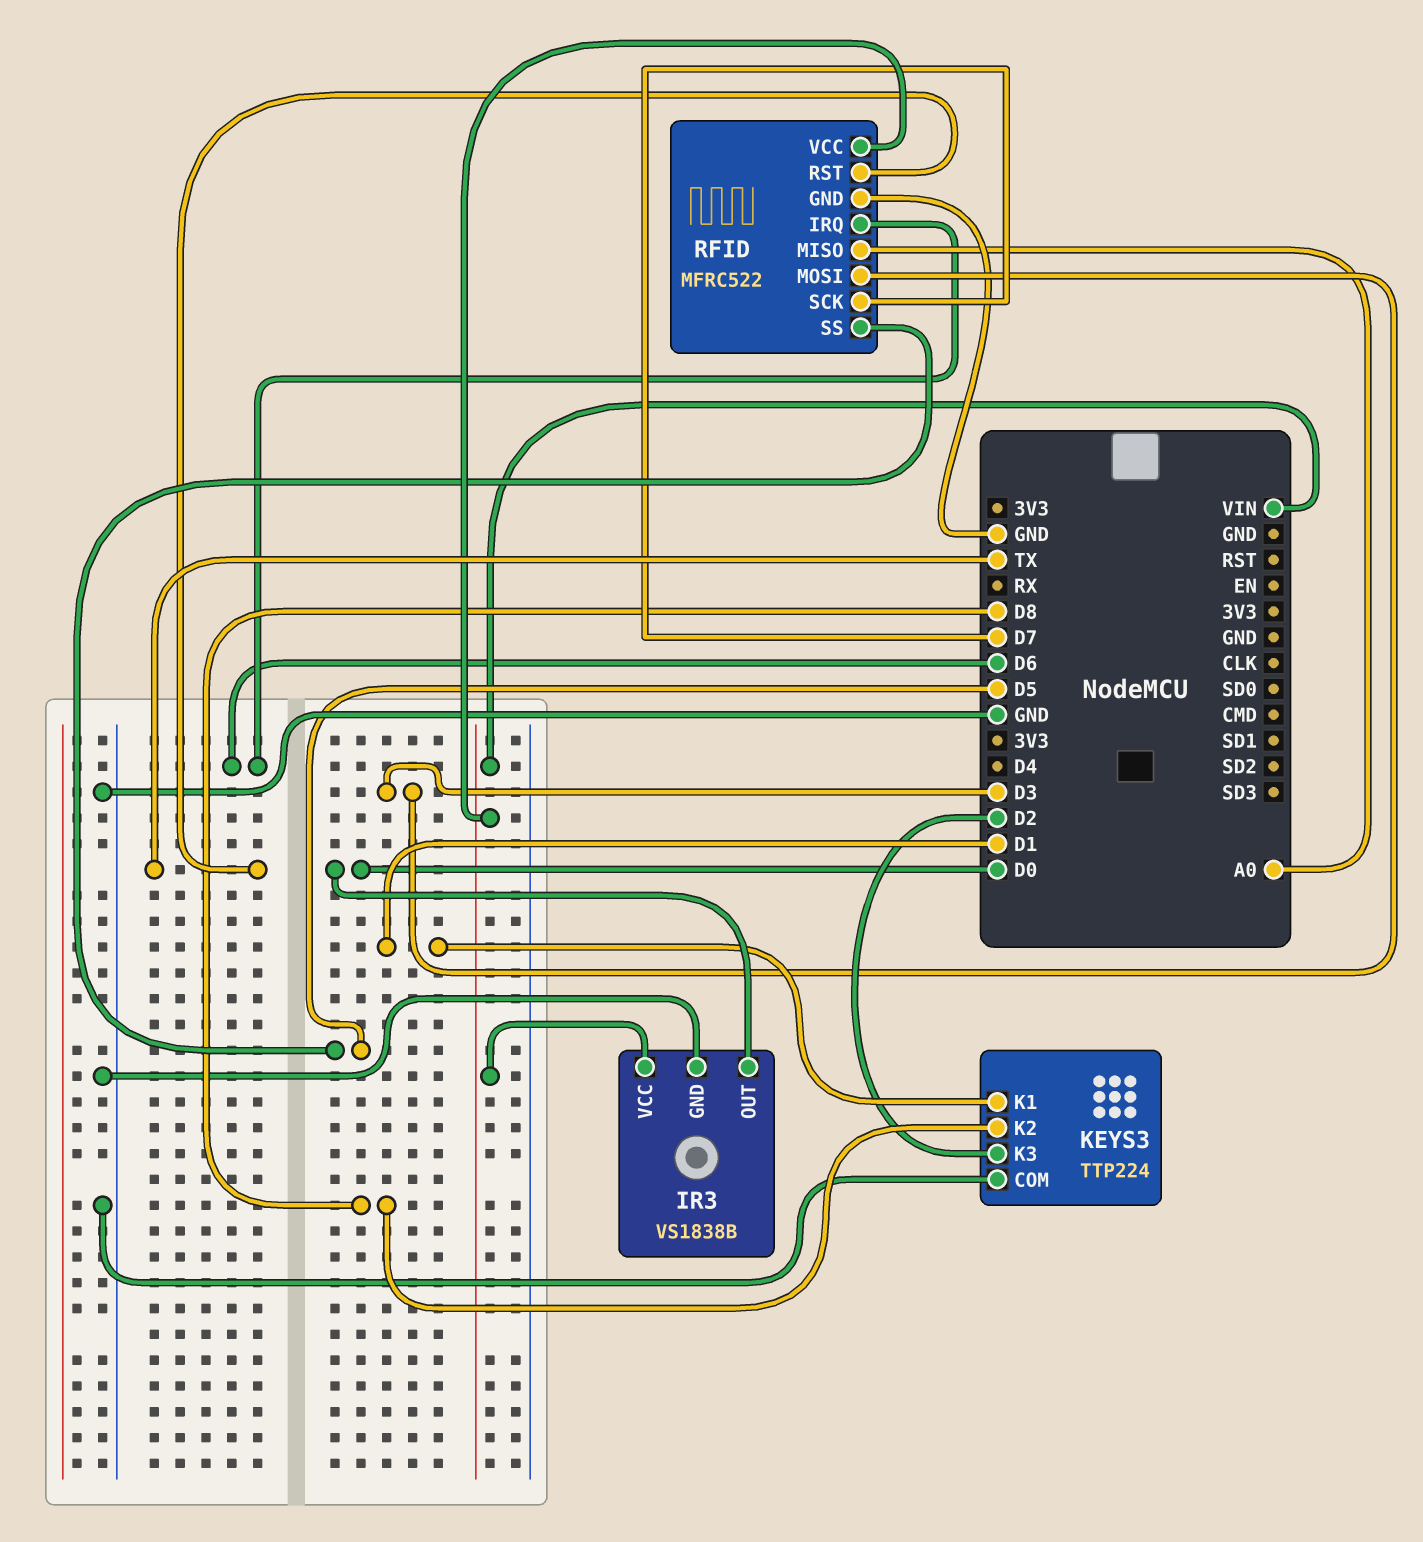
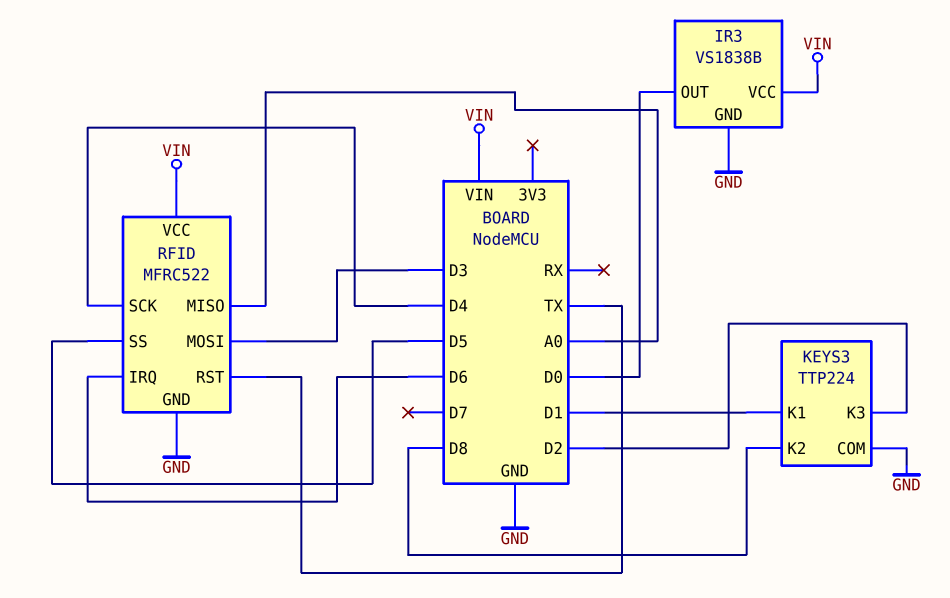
RFID pin SCK: D7 -> D4

